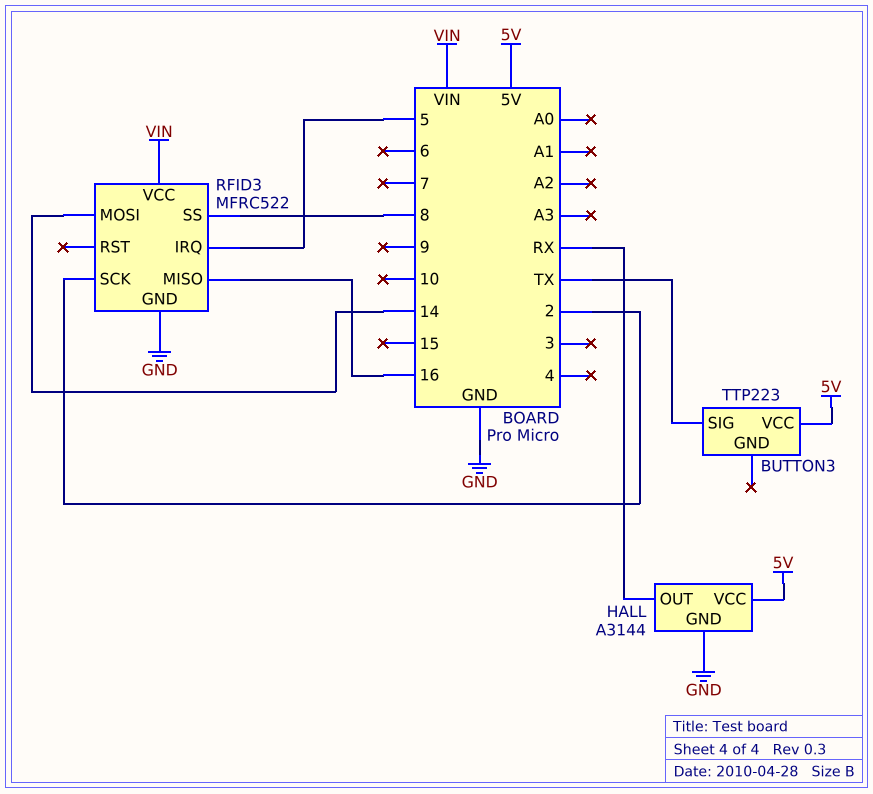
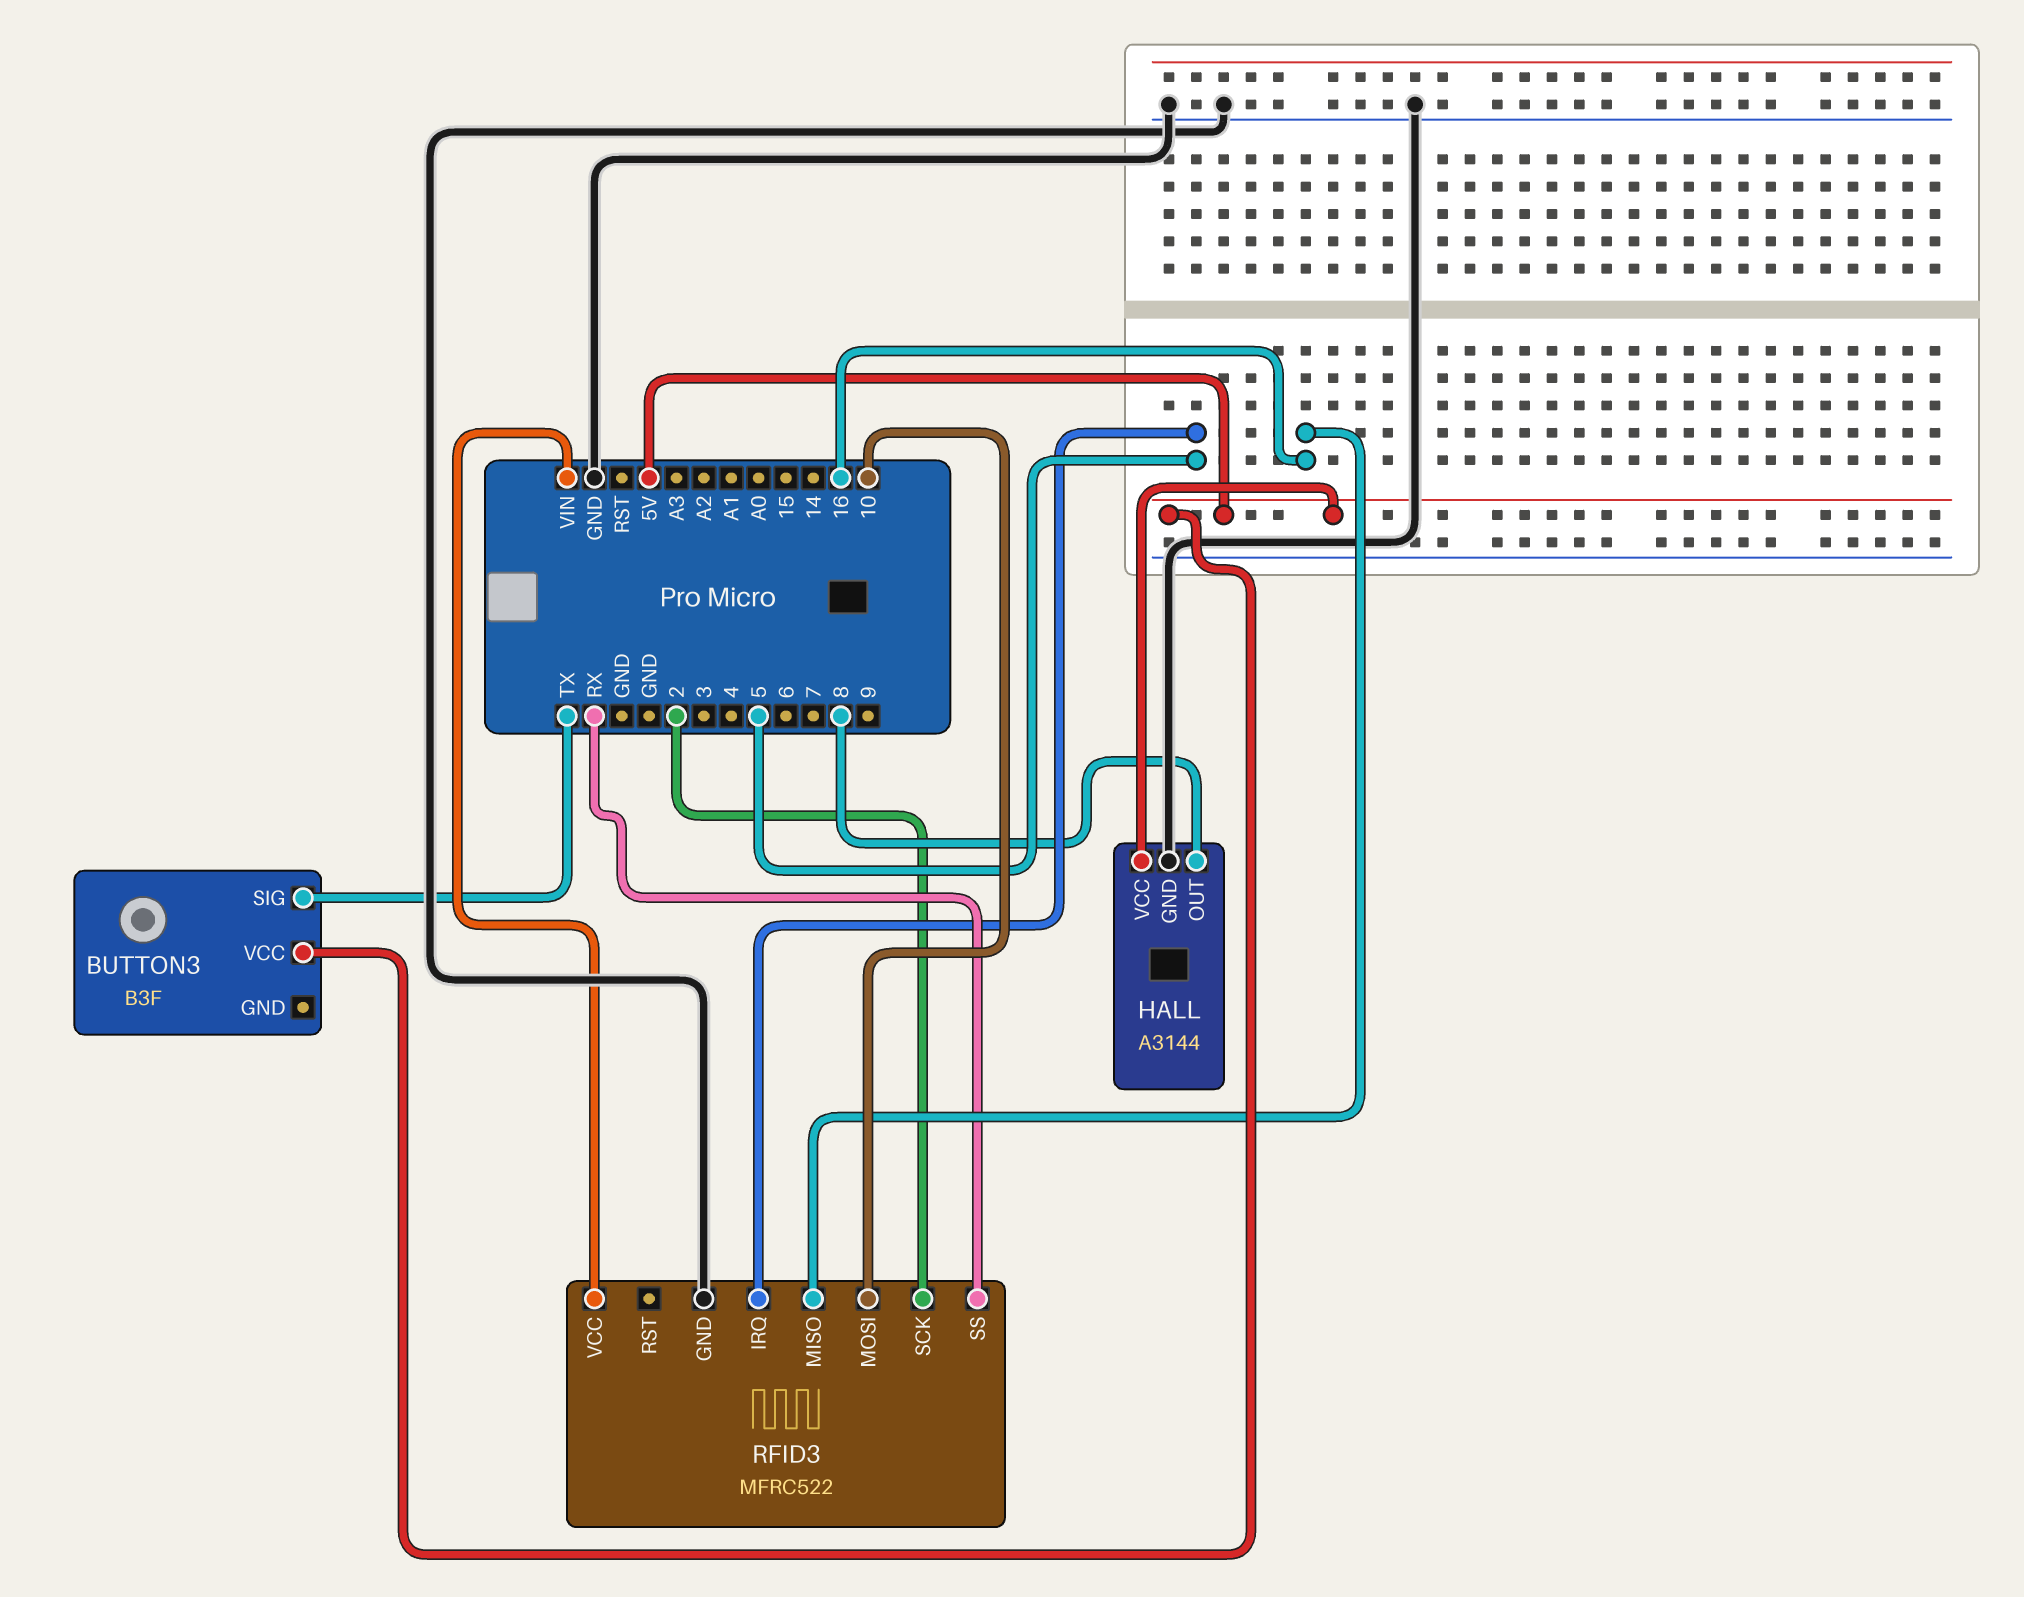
BUTTON3: TTP223 -> B3F
HALL pin OUT: RX -> 8
RFID3 pin MOSI: 14 -> 10
RFID3 pin SS: 8 -> RX

